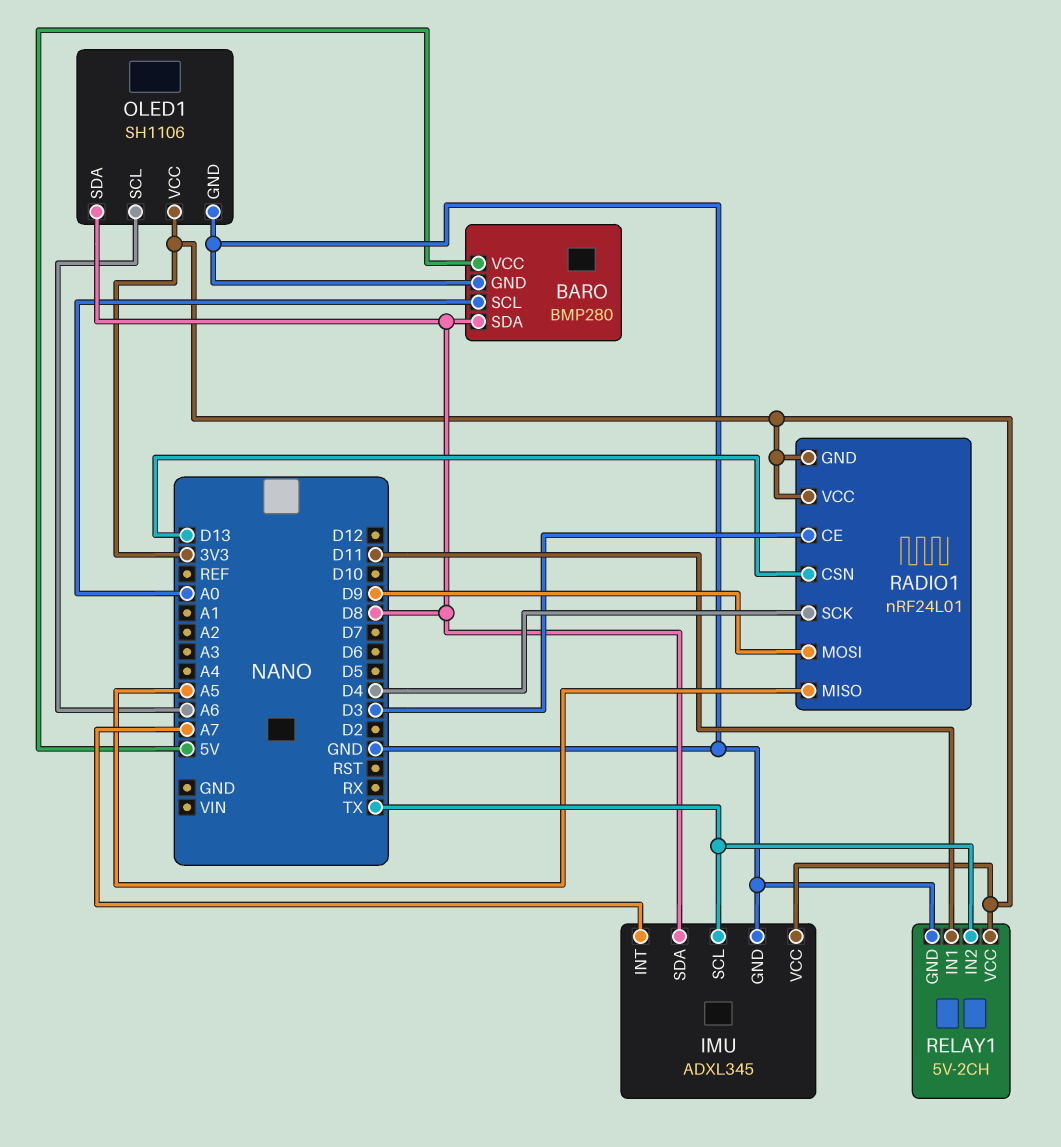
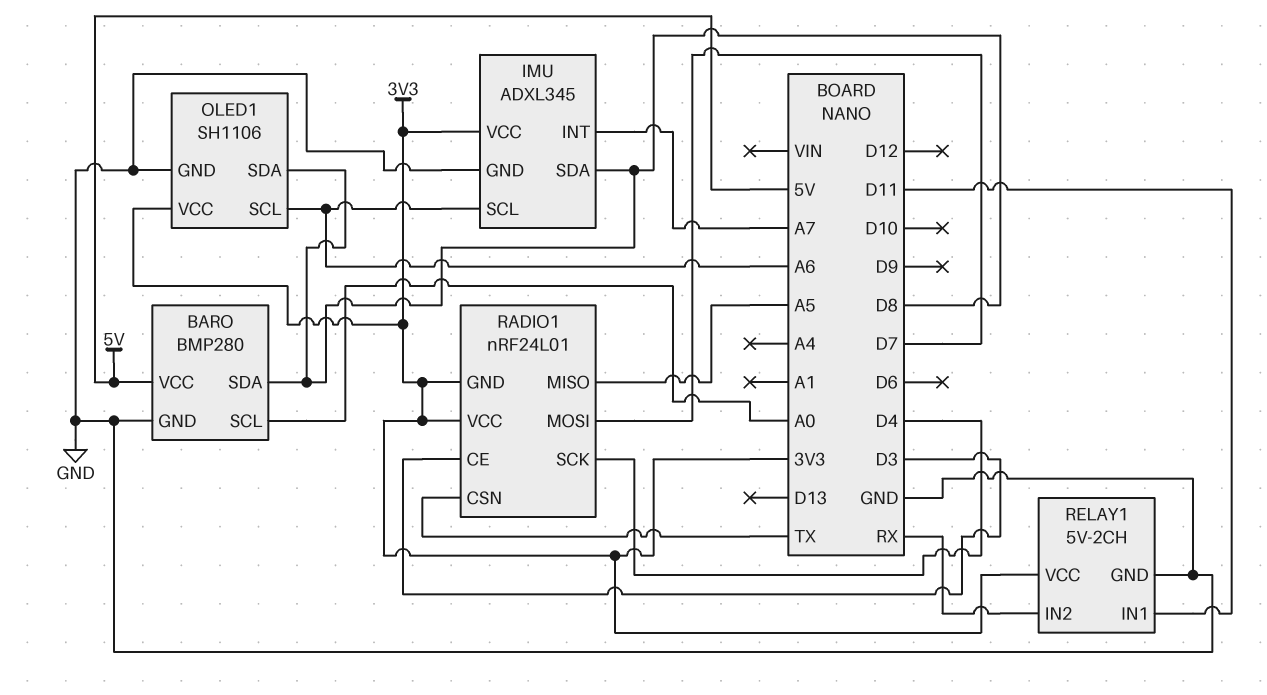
IMU pin SCL: TX -> A6
RADIO1 pin CSN: D13 -> TX
RADIO1 pin MOSI: D9 -> D7
RELAY1 pin IN2: TX -> RX

